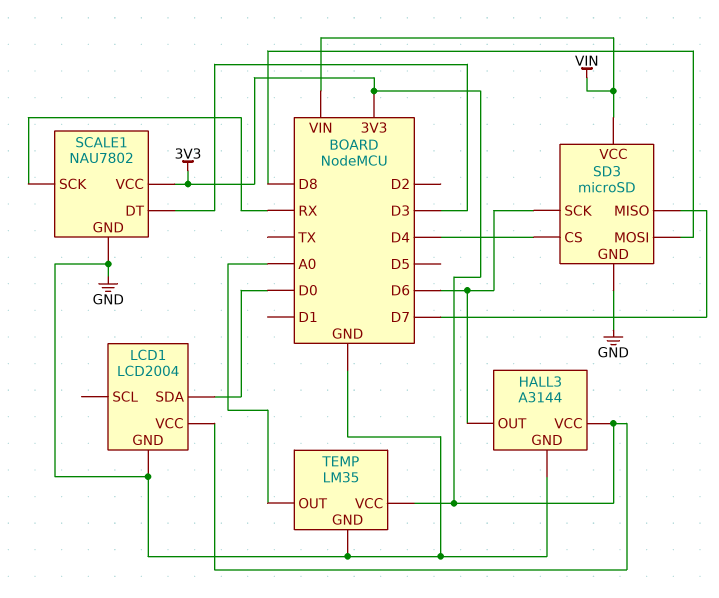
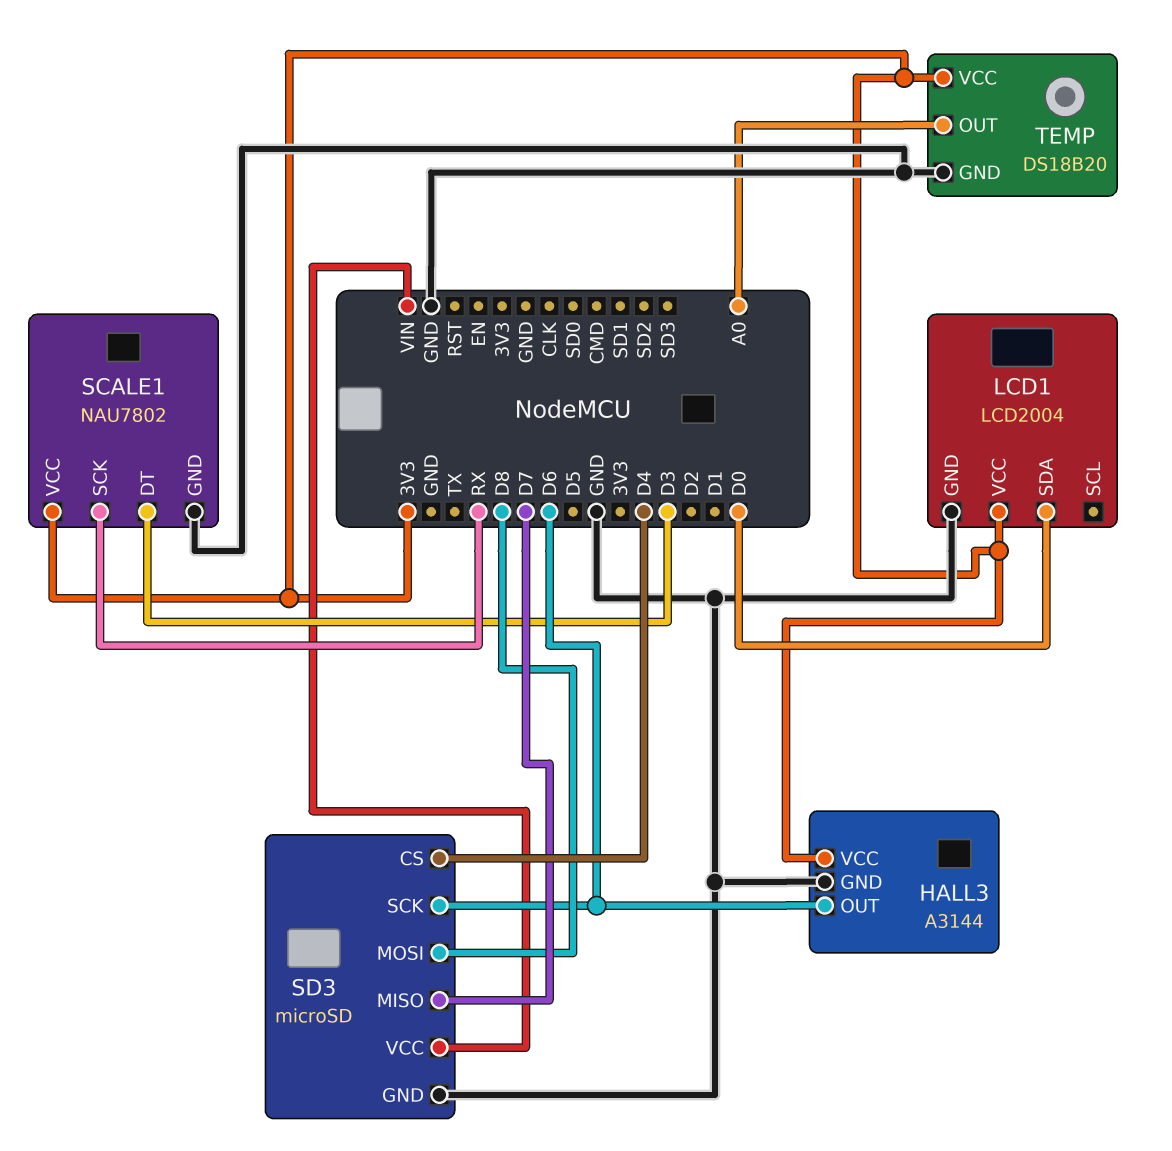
TEMP: LM35 -> DS18B20

